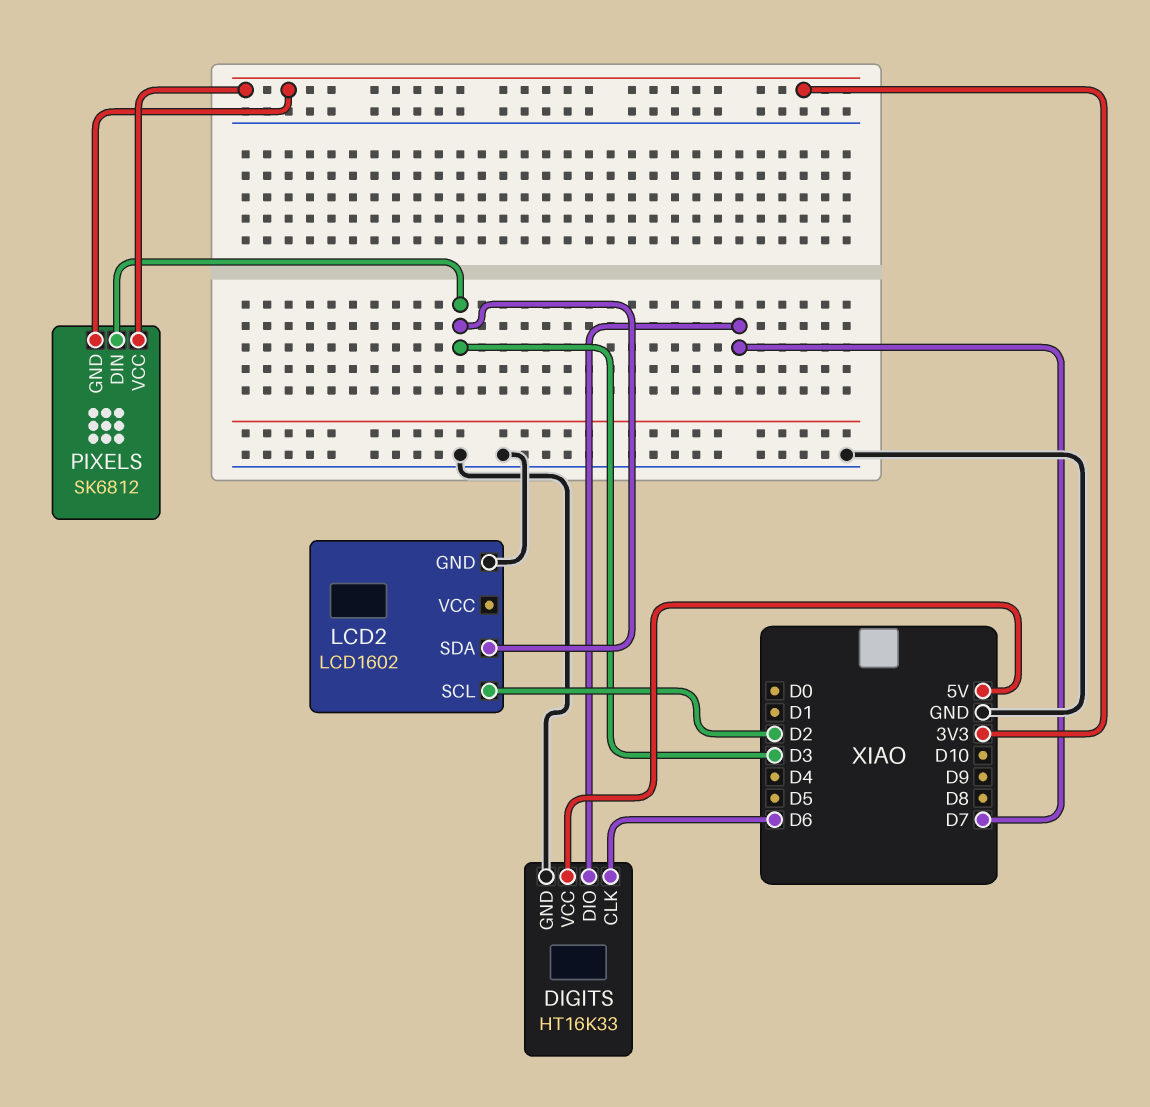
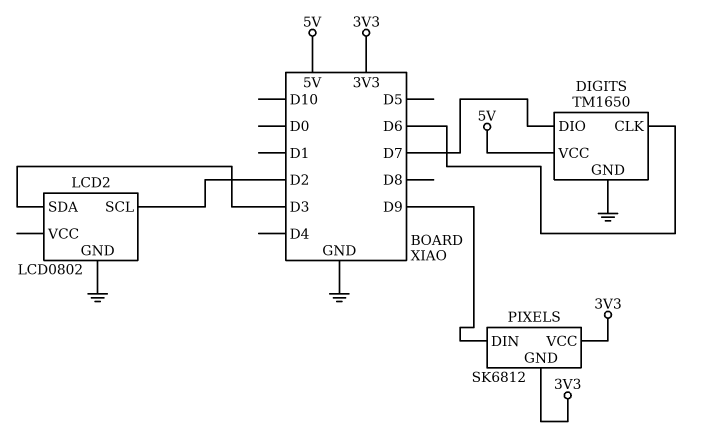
DIGITS: HT16K33 -> TM1650
LCD2: LCD1602 -> LCD0802
PIXELS pin DIN: D3 -> D9

